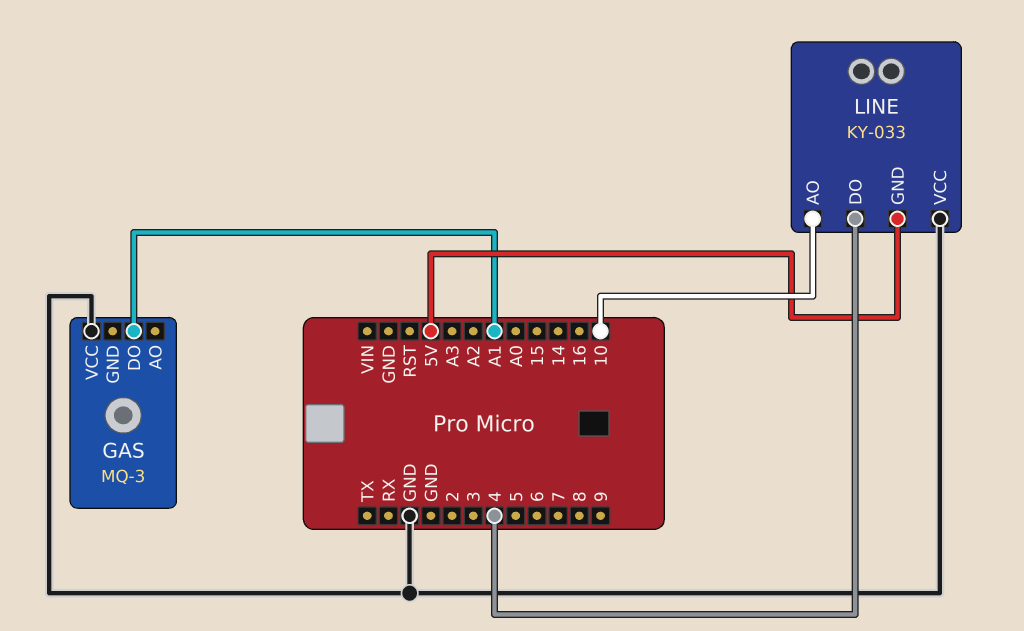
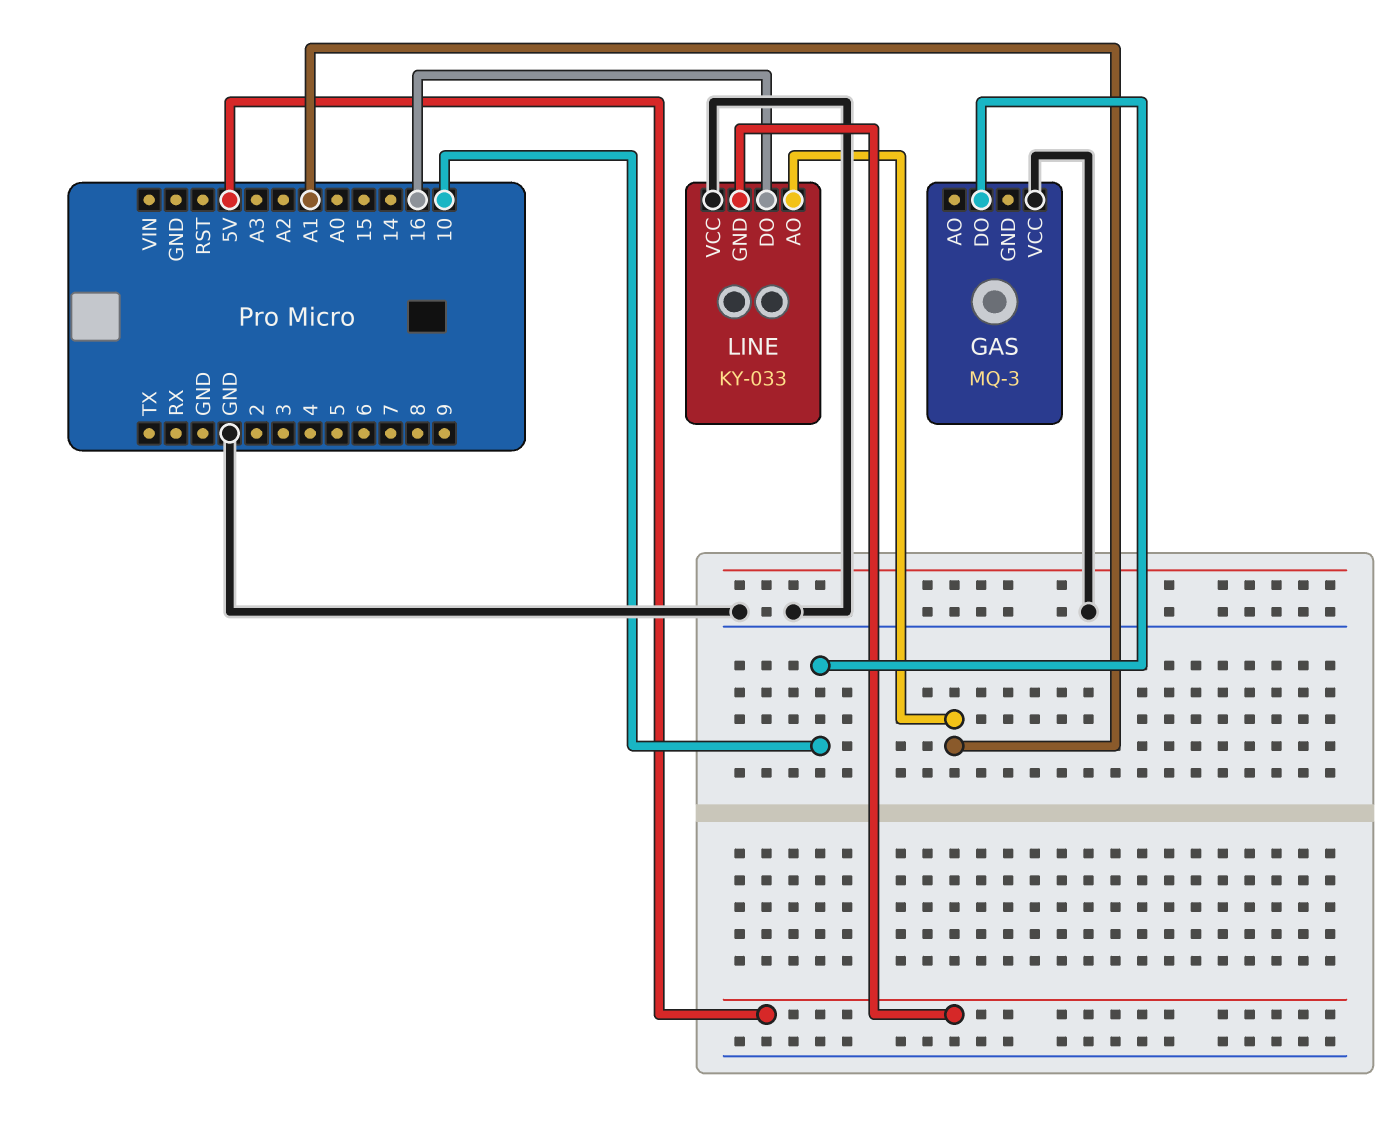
GAS pin DO: A1 -> 10
LINE pin AO: 10 -> A1
LINE pin DO: 4 -> 16

